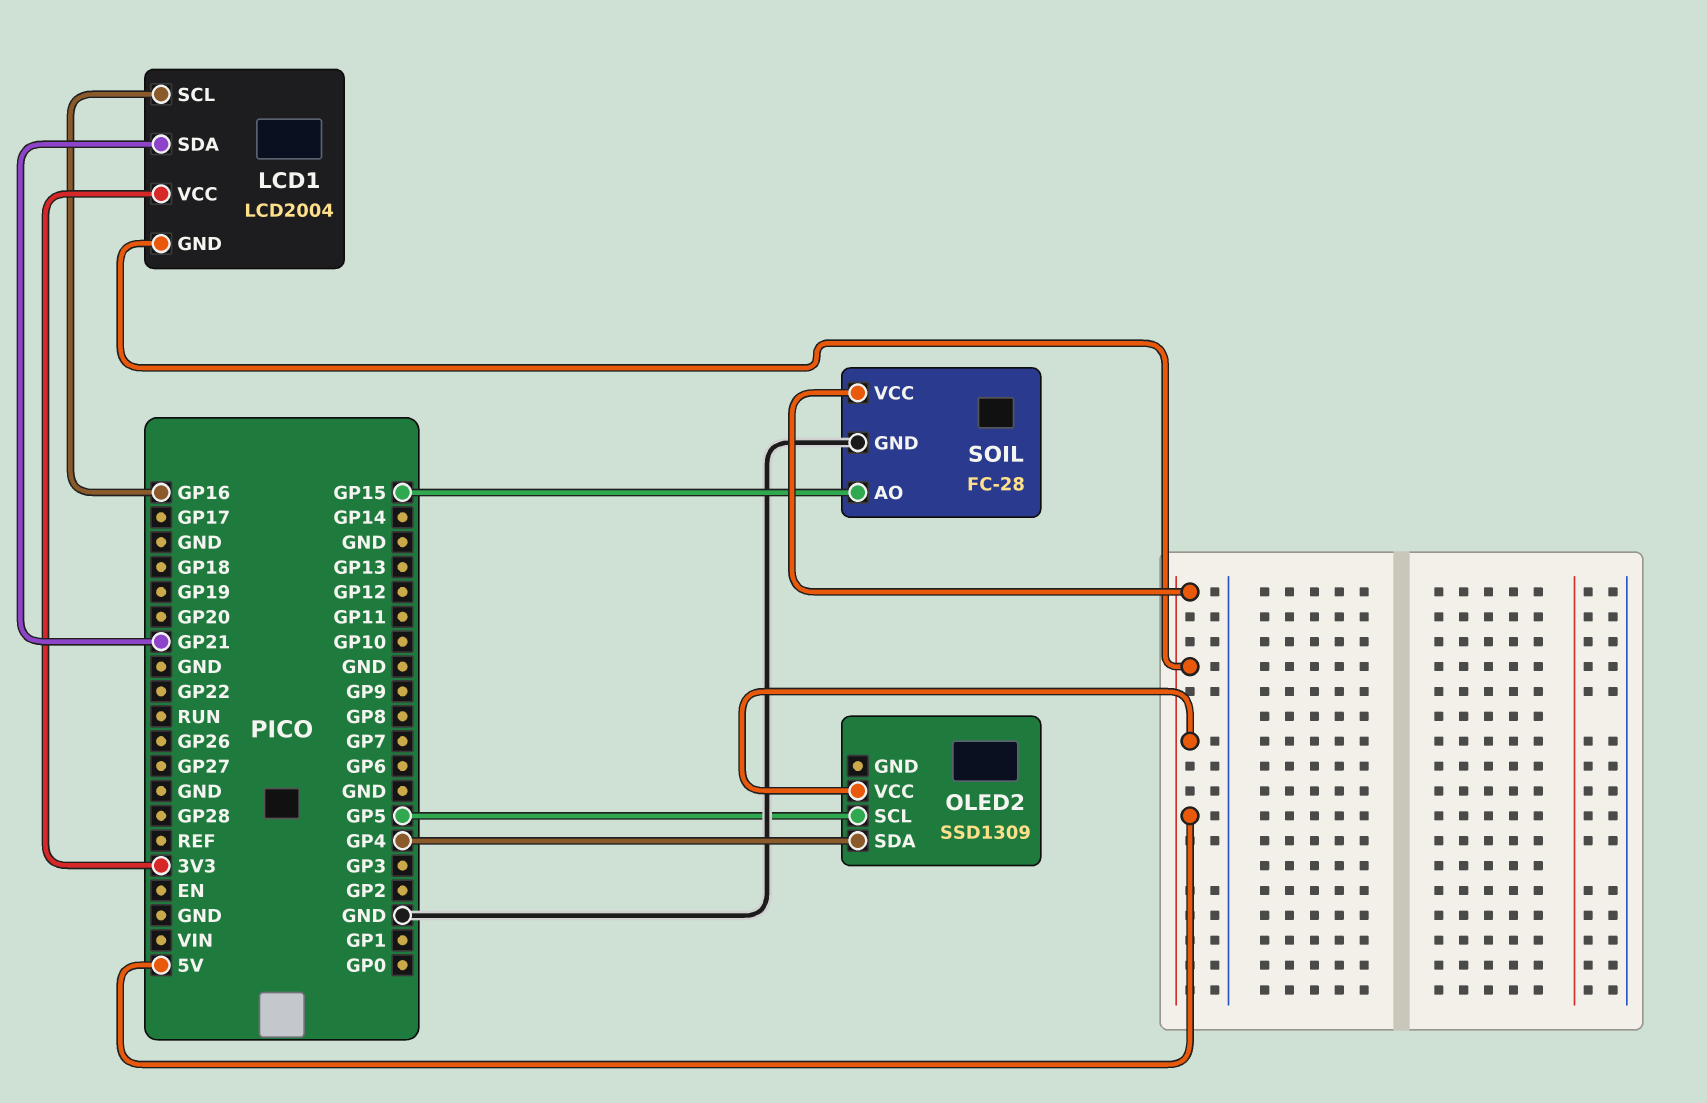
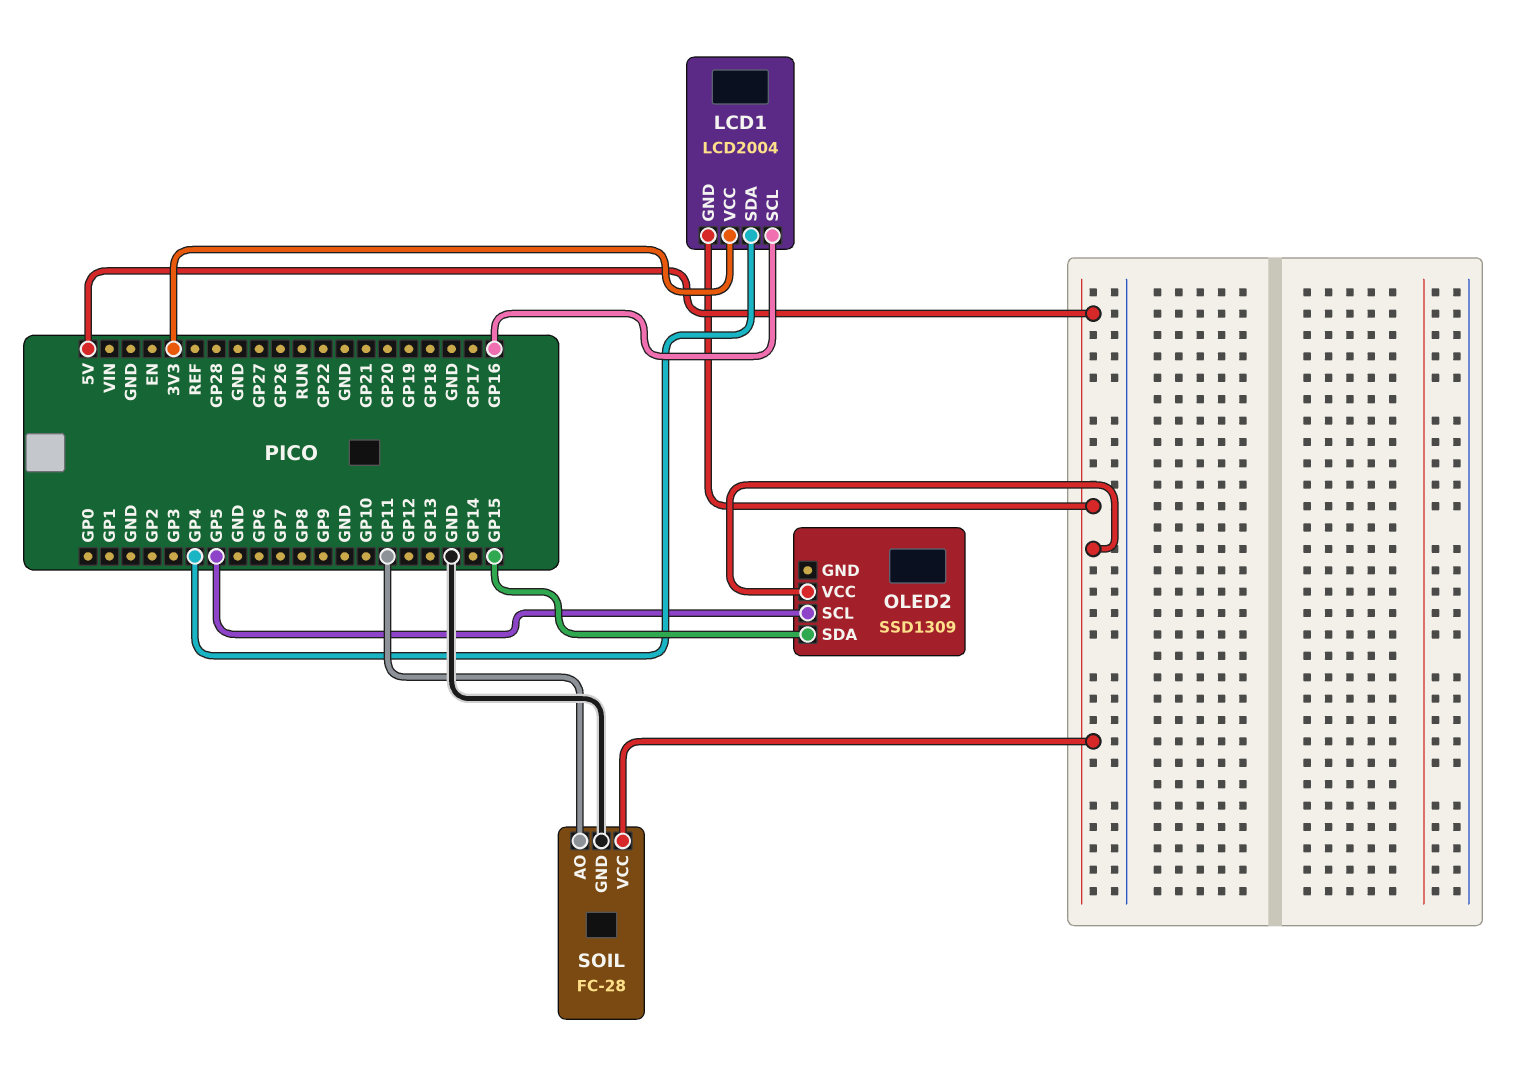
LCD1 pin SDA: GP21 -> GP4
OLED2 pin SDA: GP4 -> GP15
SOIL pin AO: GP15 -> GP11

